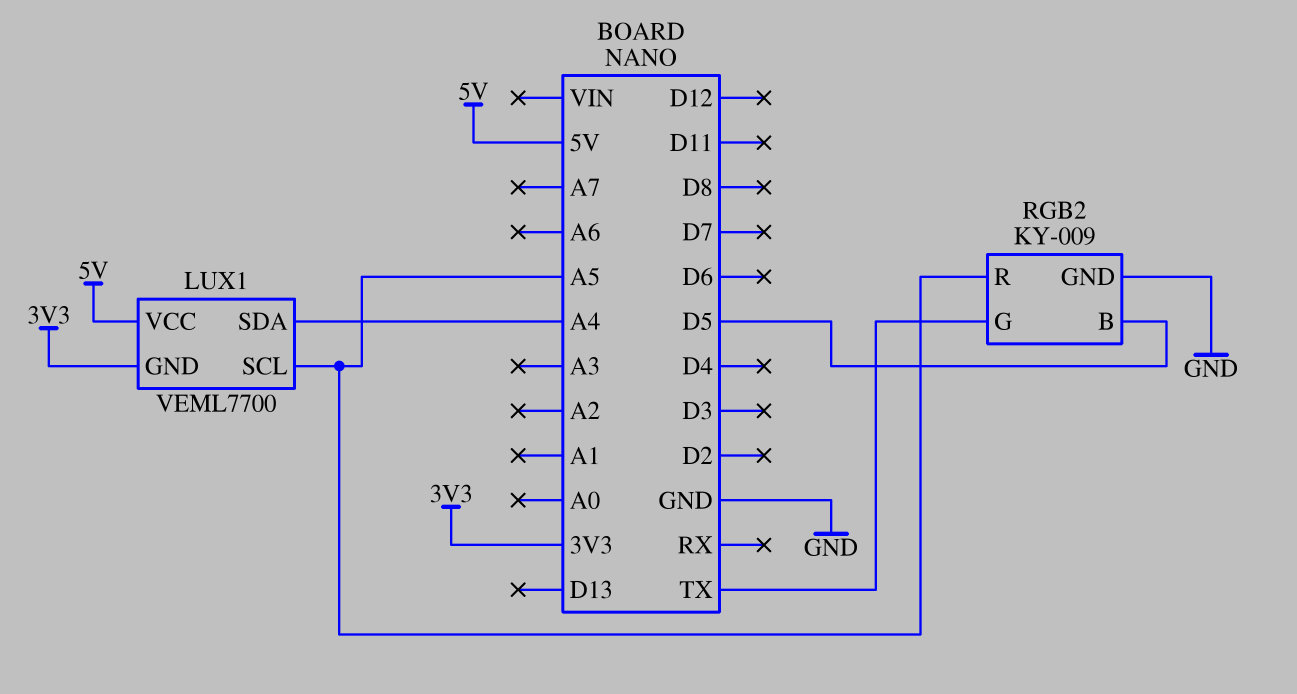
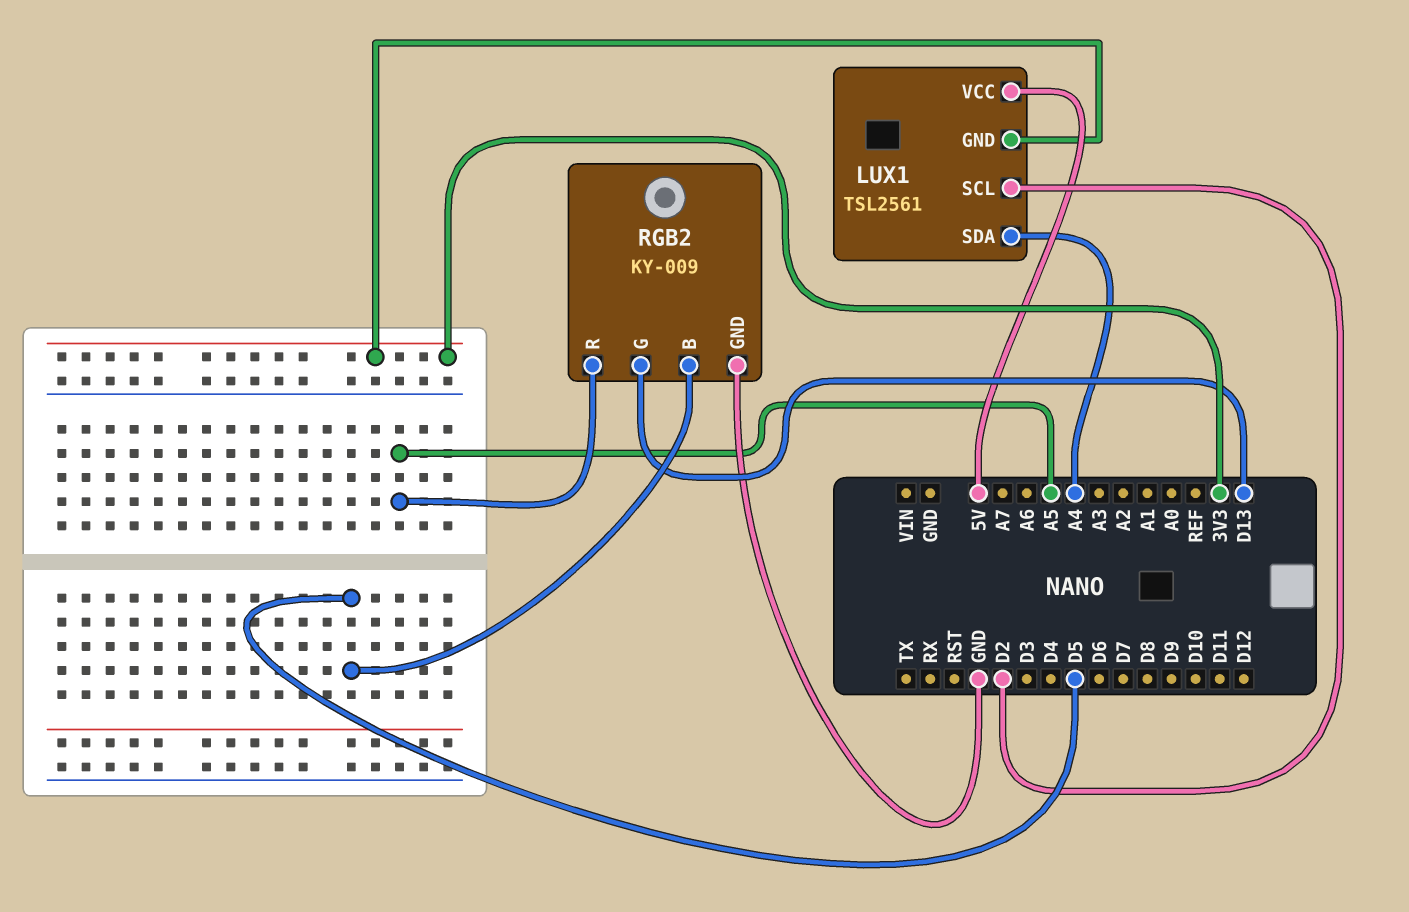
LUX1: VEML7700 -> TSL2561
LUX1 pin SCL: A5 -> D2
RGB2 pin G: TX -> D13

